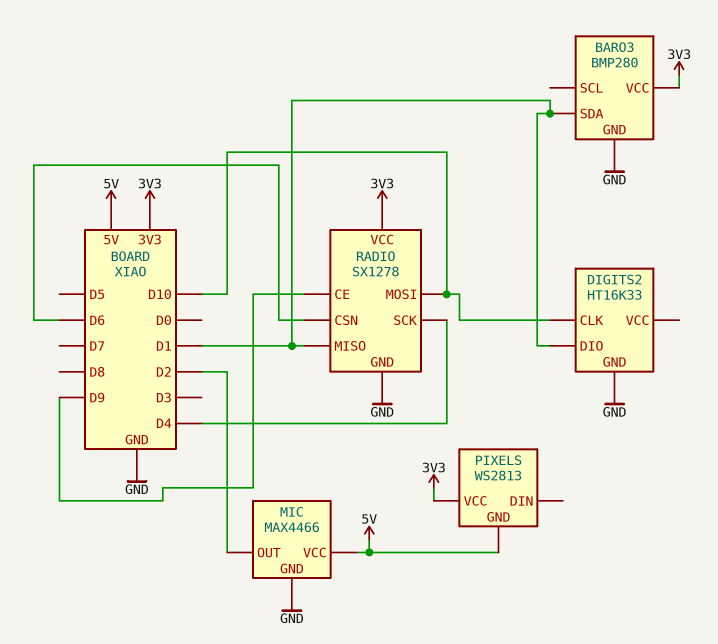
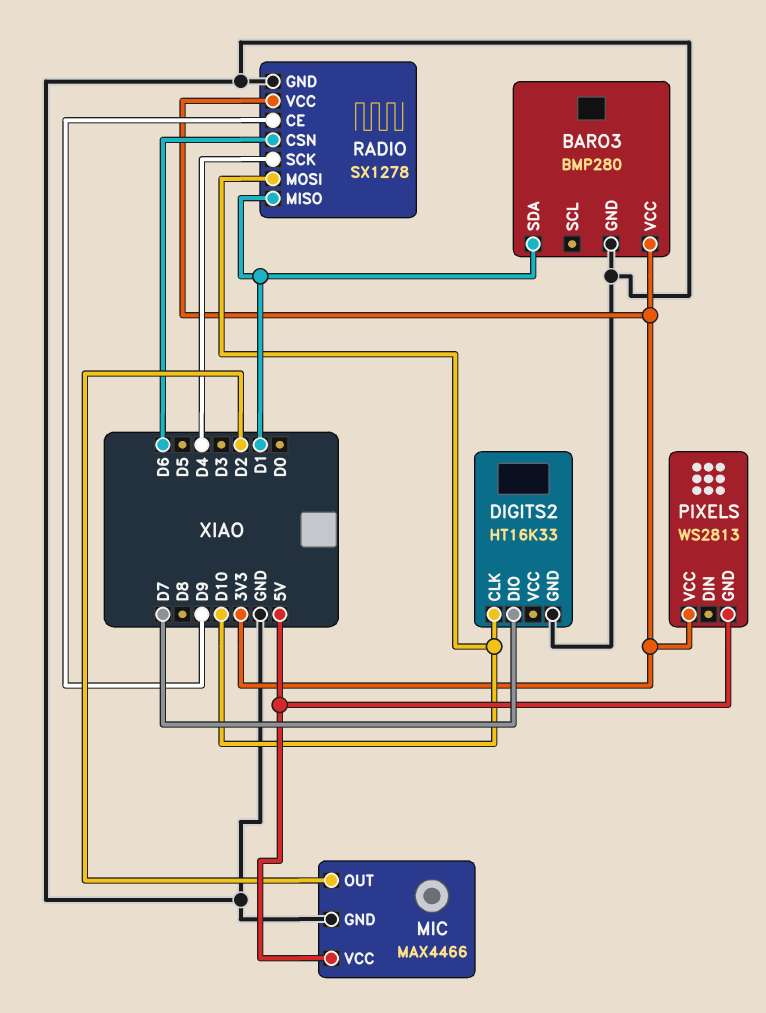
DIGITS2 pin DIO: D1 -> D7

